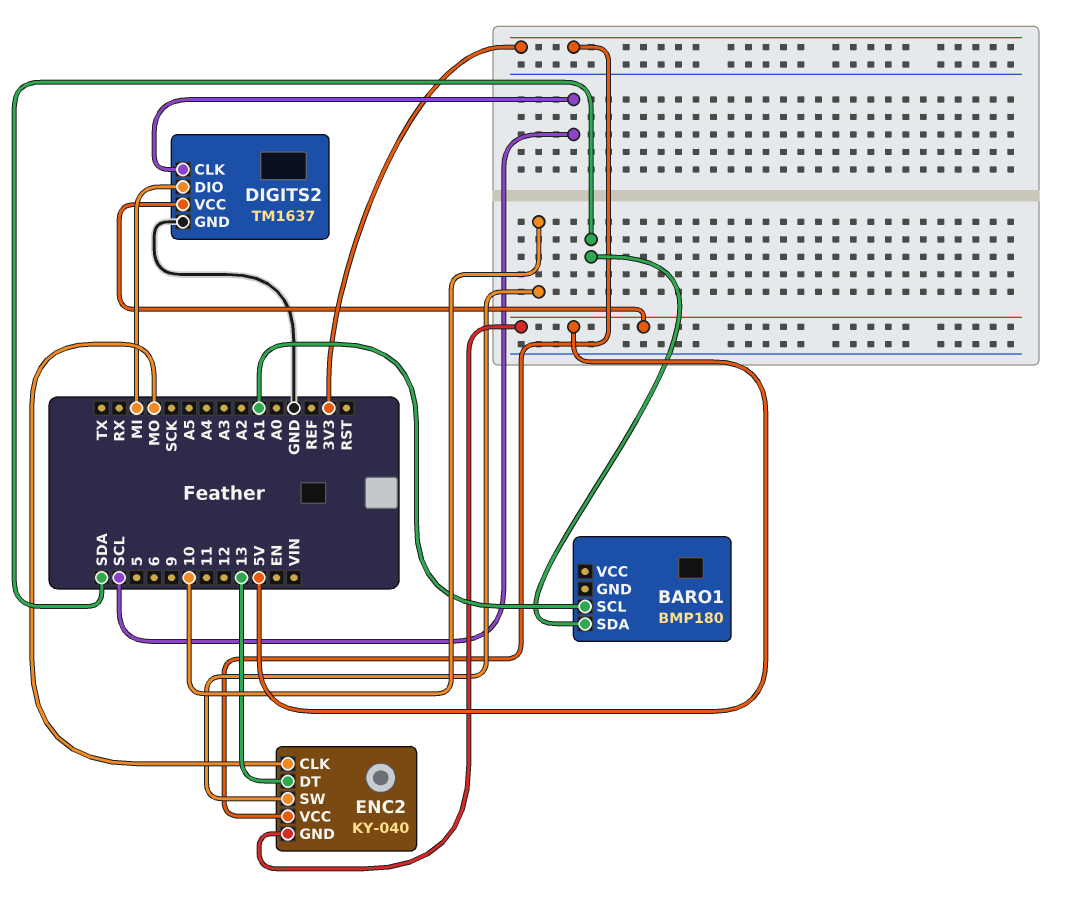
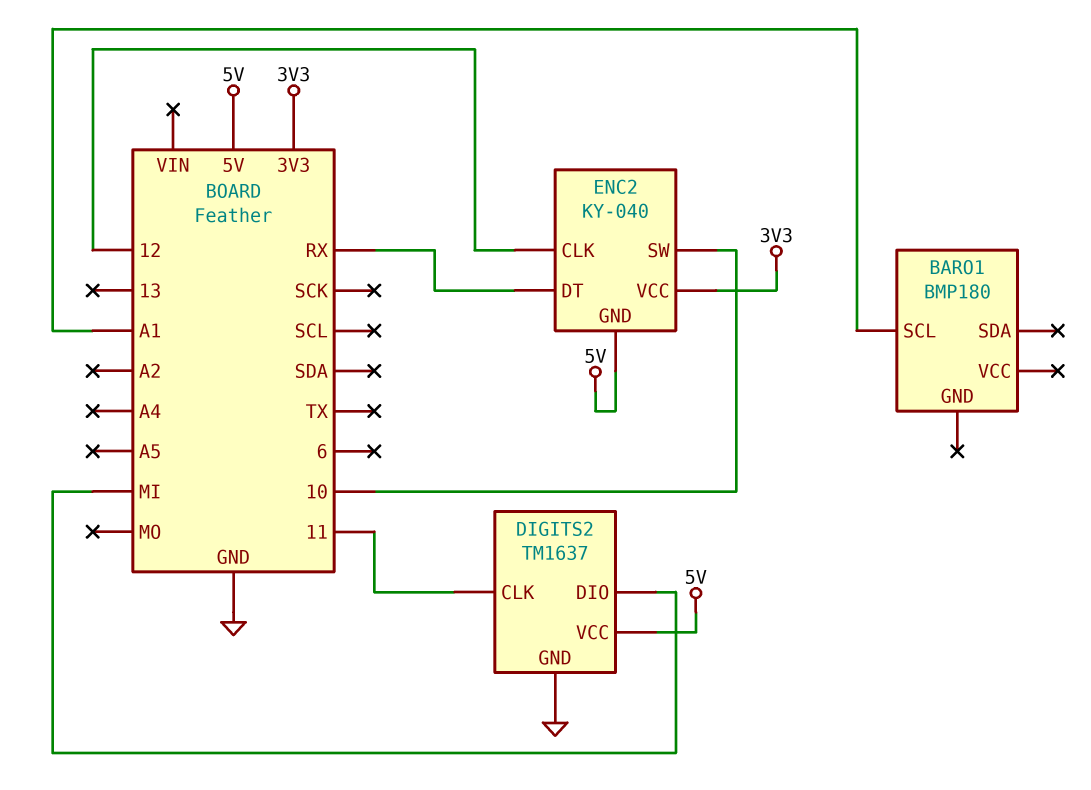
BARO1 pin SDA: SDA -> none
DIGITS2 pin CLK: SCL -> 11
ENC2 pin CLK: MO -> 12
ENC2 pin DT: 13 -> RX

